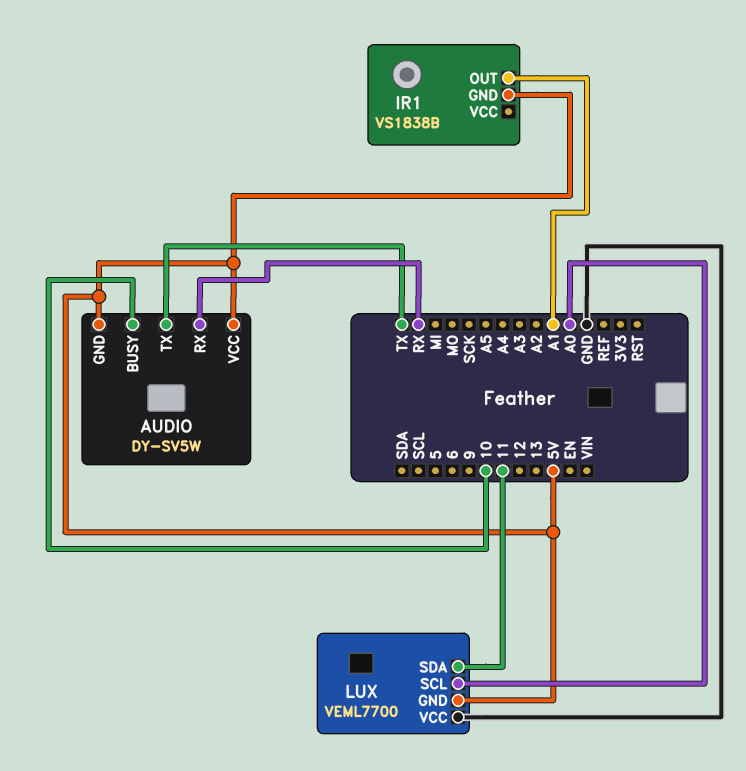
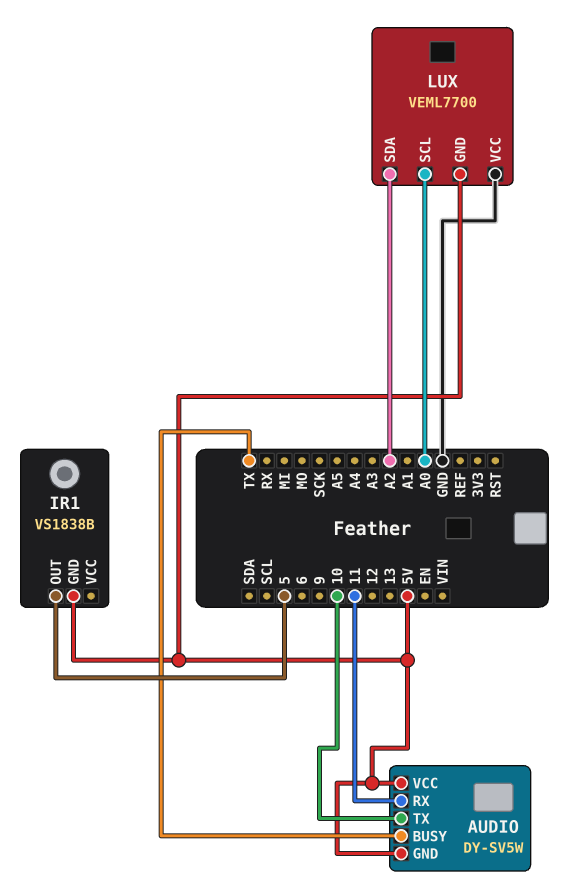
AUDIO pin BUSY: 10 -> TX
AUDIO pin RX: RX -> 11
AUDIO pin TX: TX -> 10
IR1 pin OUT: A1 -> 5
LUX pin SDA: 11 -> A2

